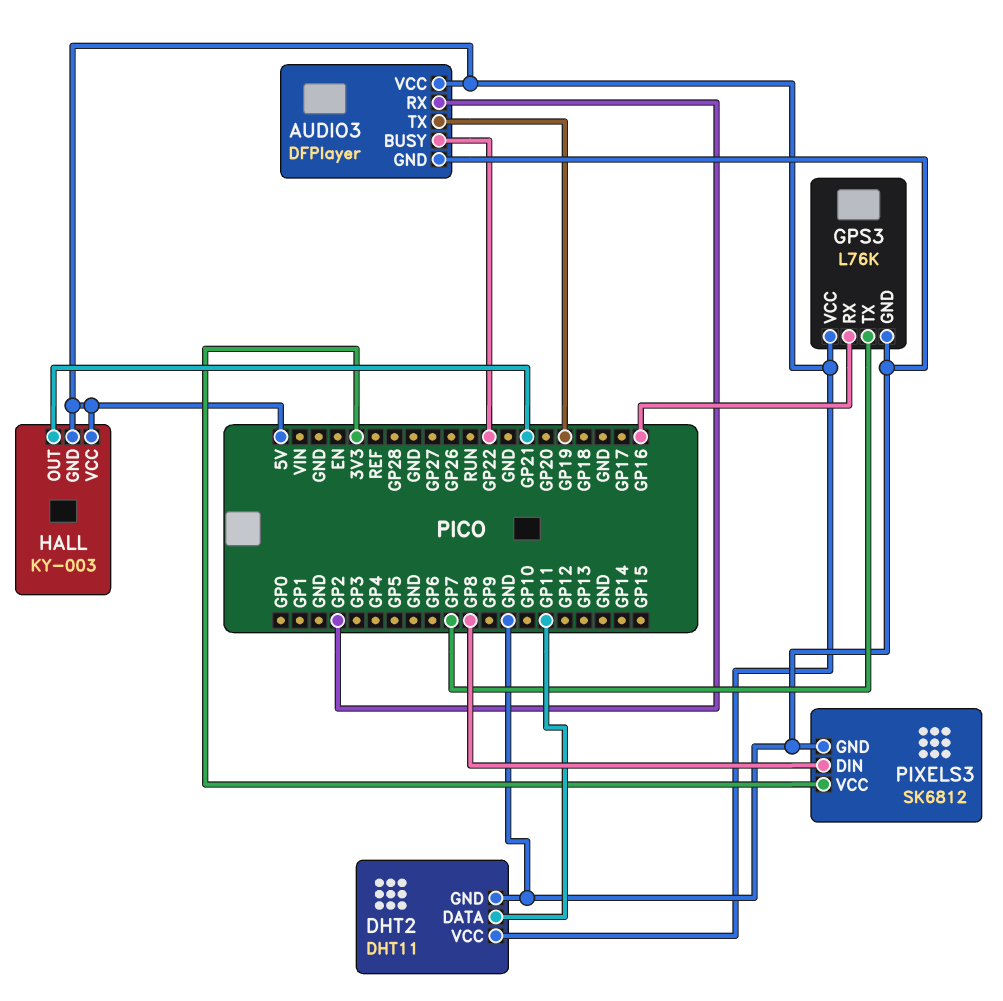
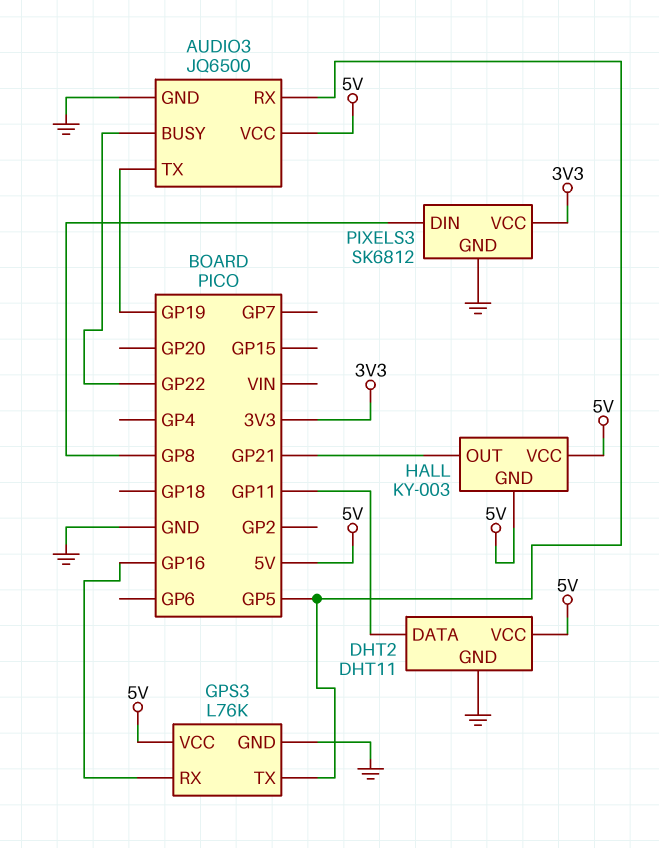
AUDIO3: DFPlayer -> JQ6500
AUDIO3 pin RX: GP2 -> GP5
GPS3 pin TX: GP7 -> GP5

